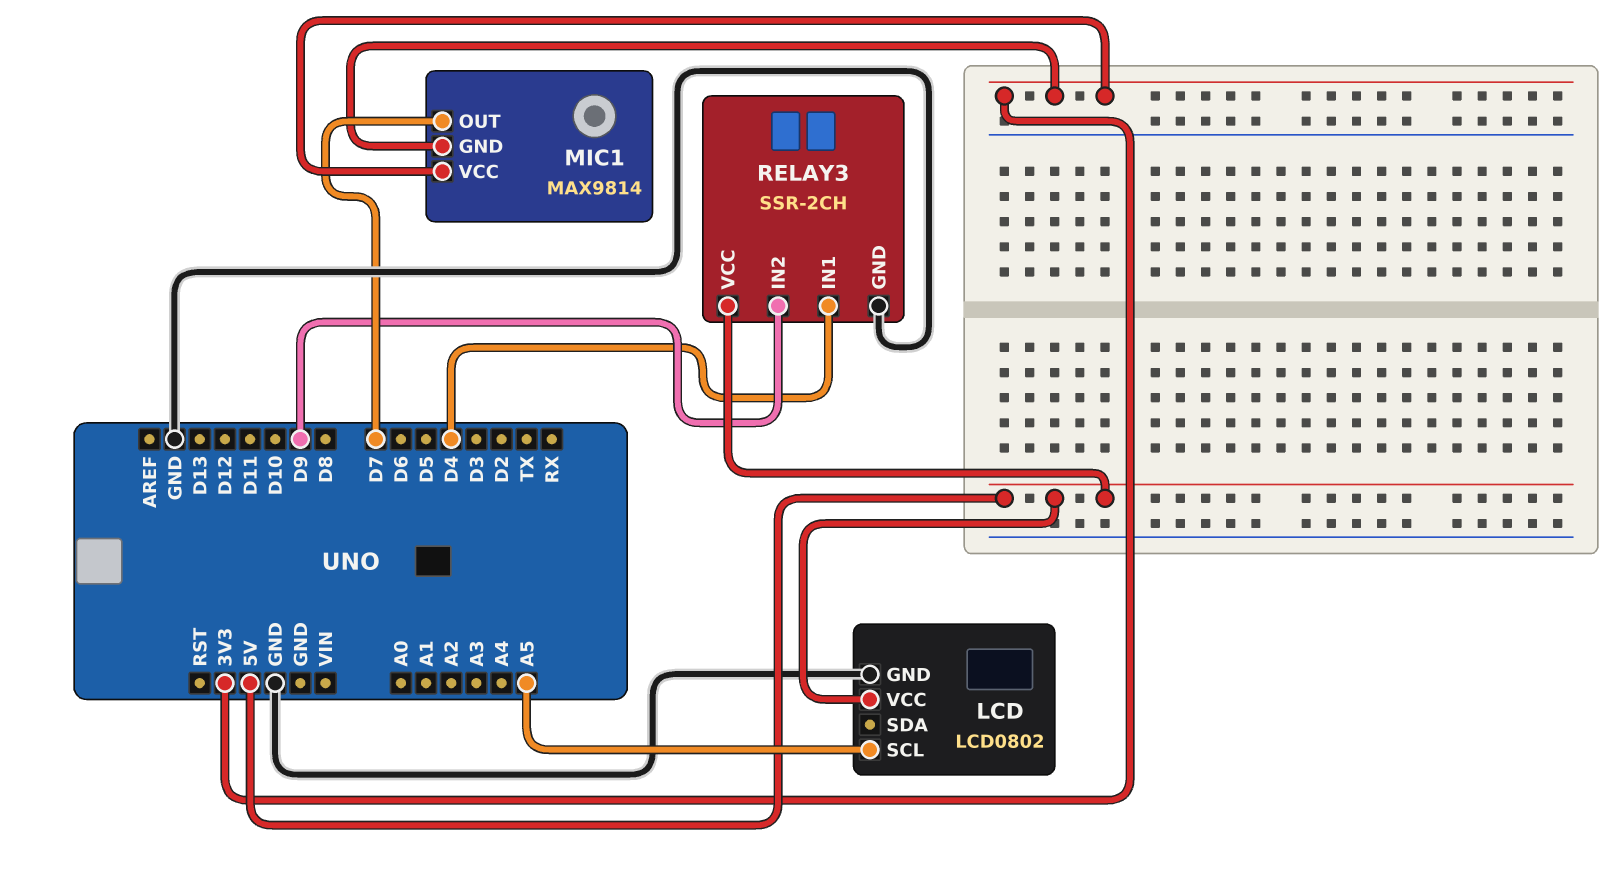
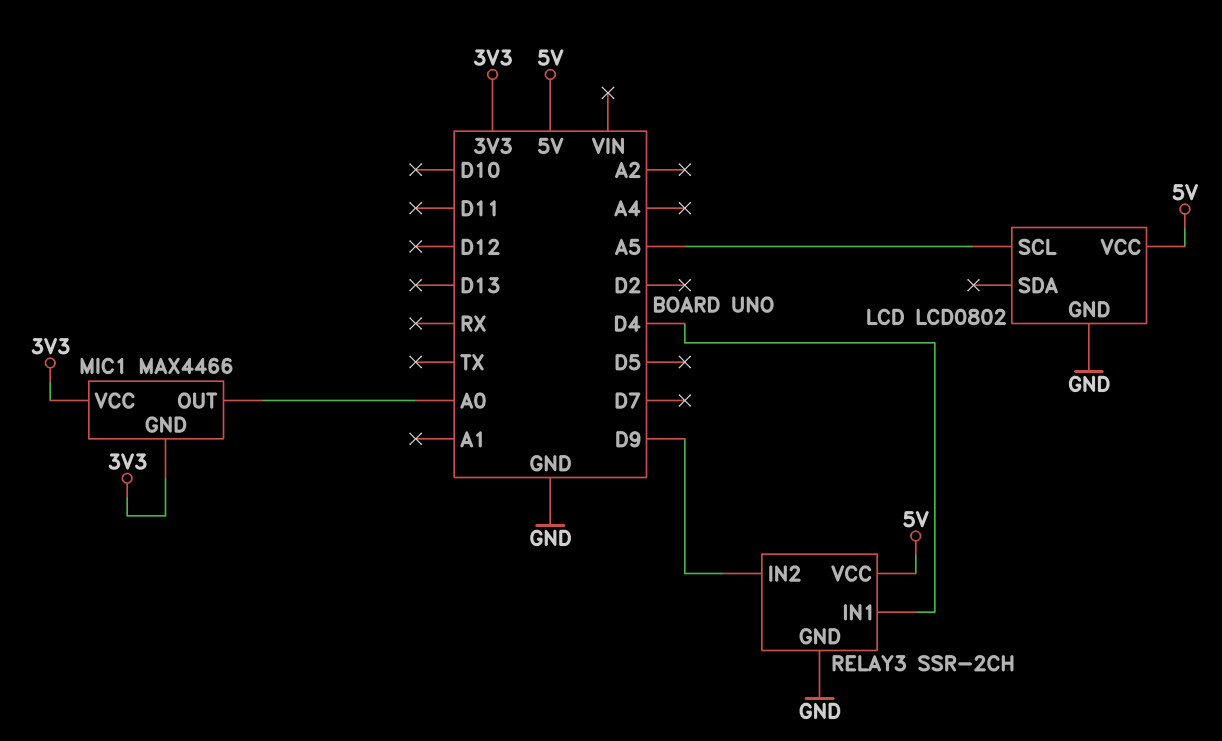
MIC1: MAX9814 -> MAX4466
MIC1 pin OUT: D7 -> A0

